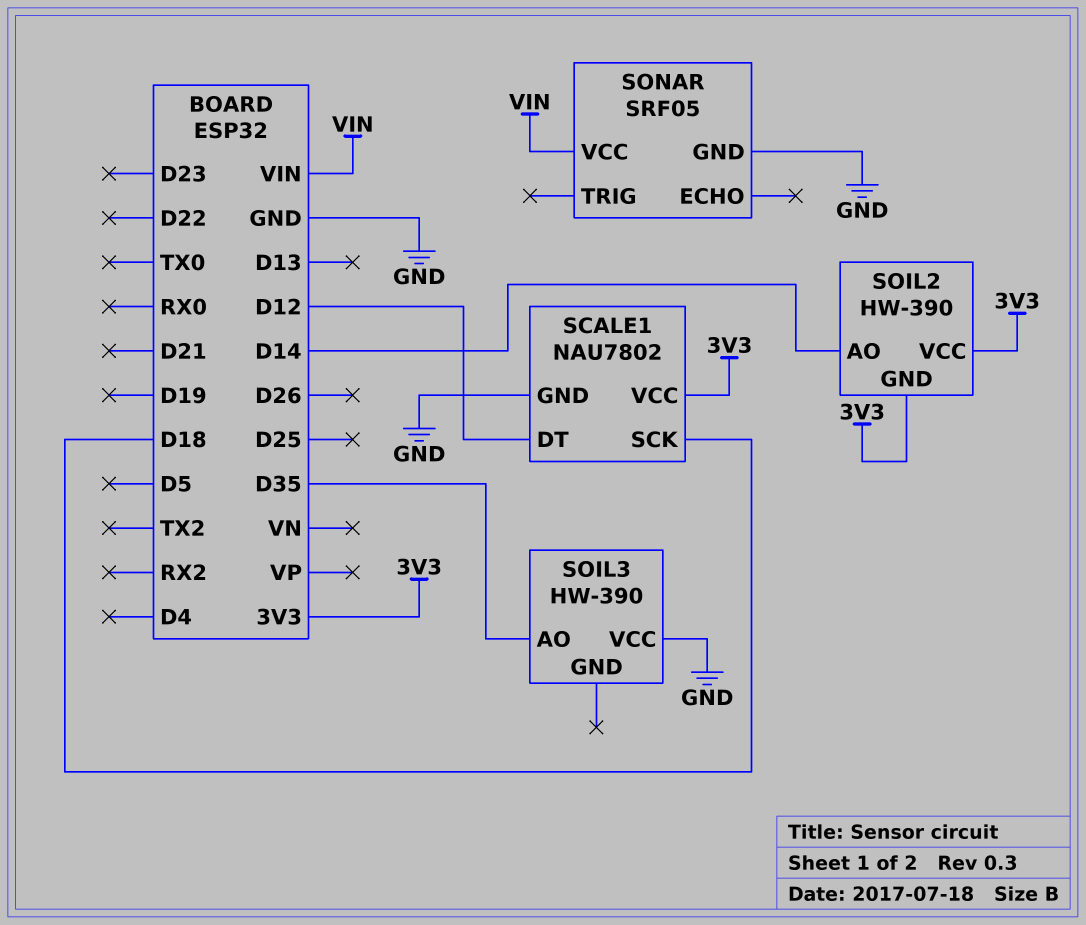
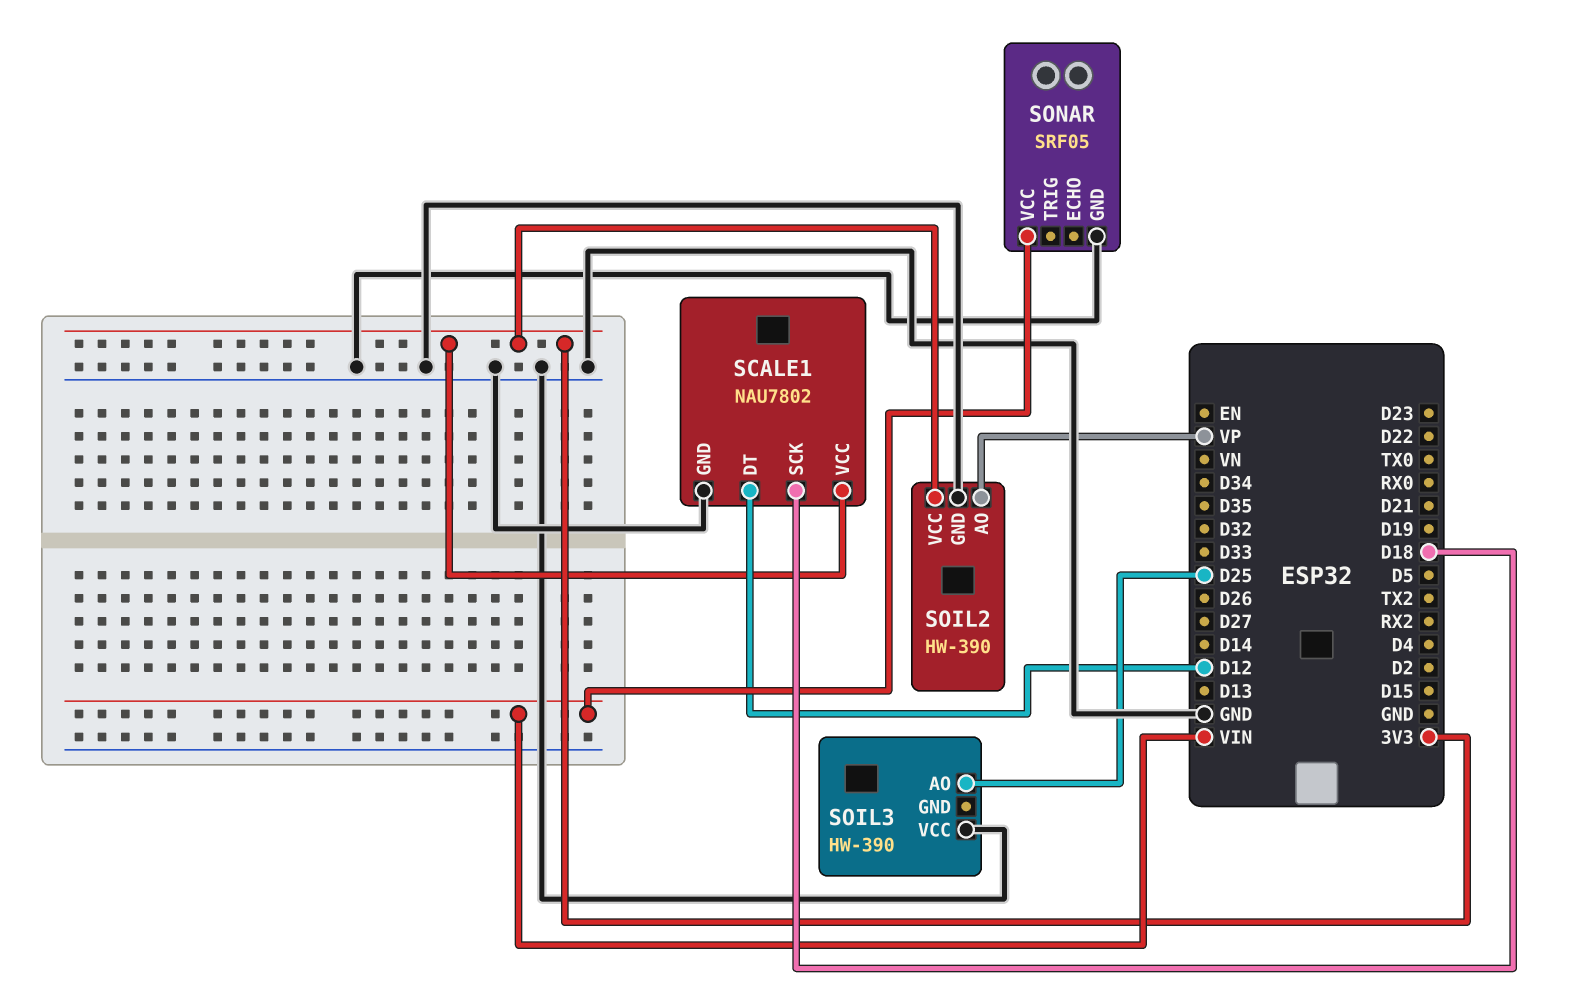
SOIL2 pin AO: D14 -> VP
SOIL2 pin GND: 3V3 -> GND
SOIL3 pin AO: D35 -> D25

